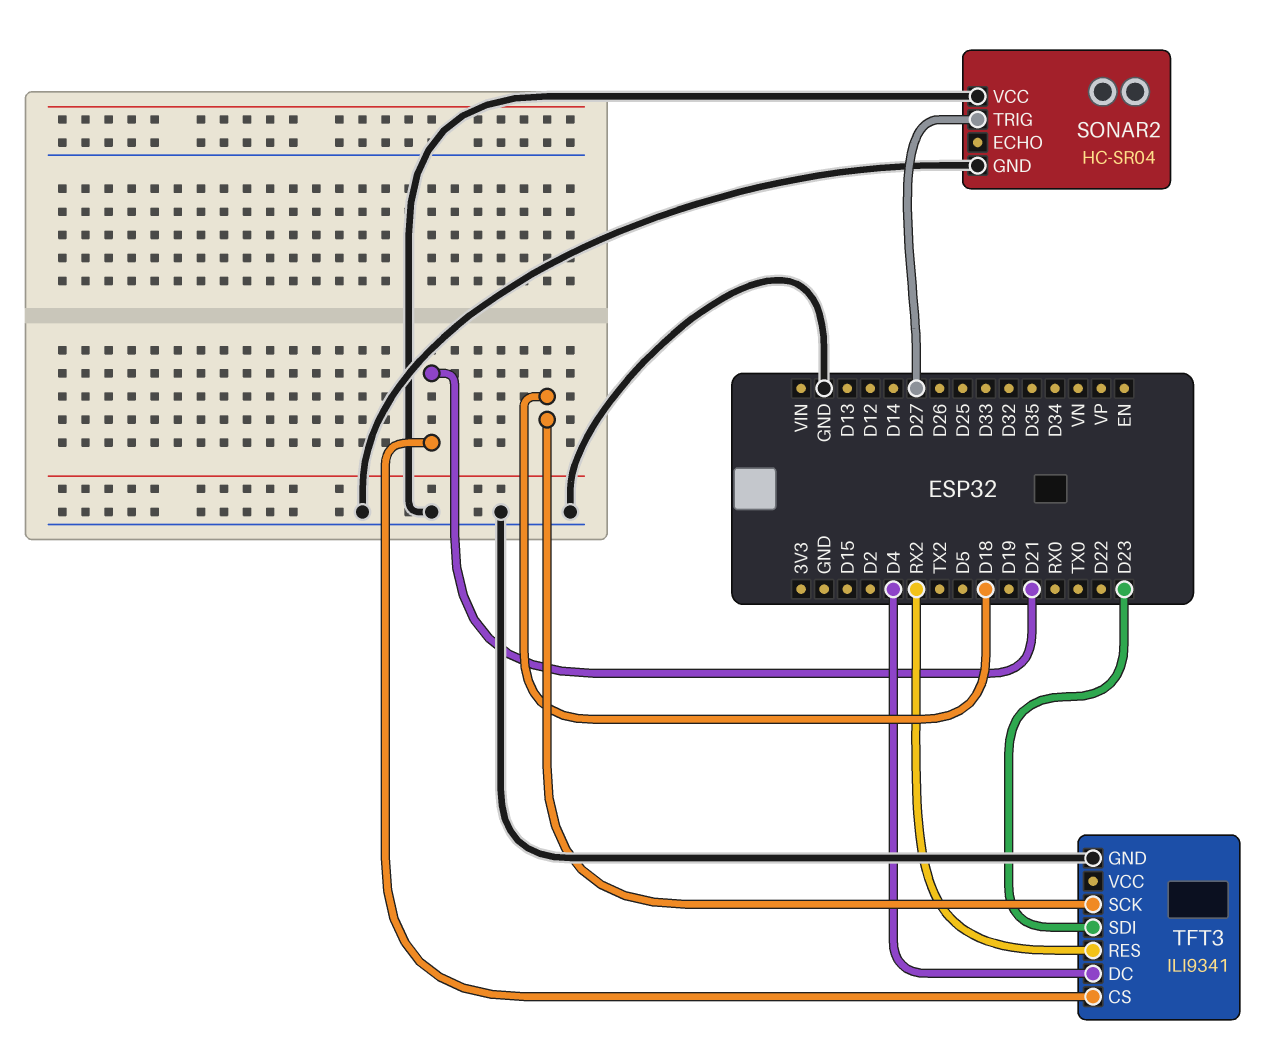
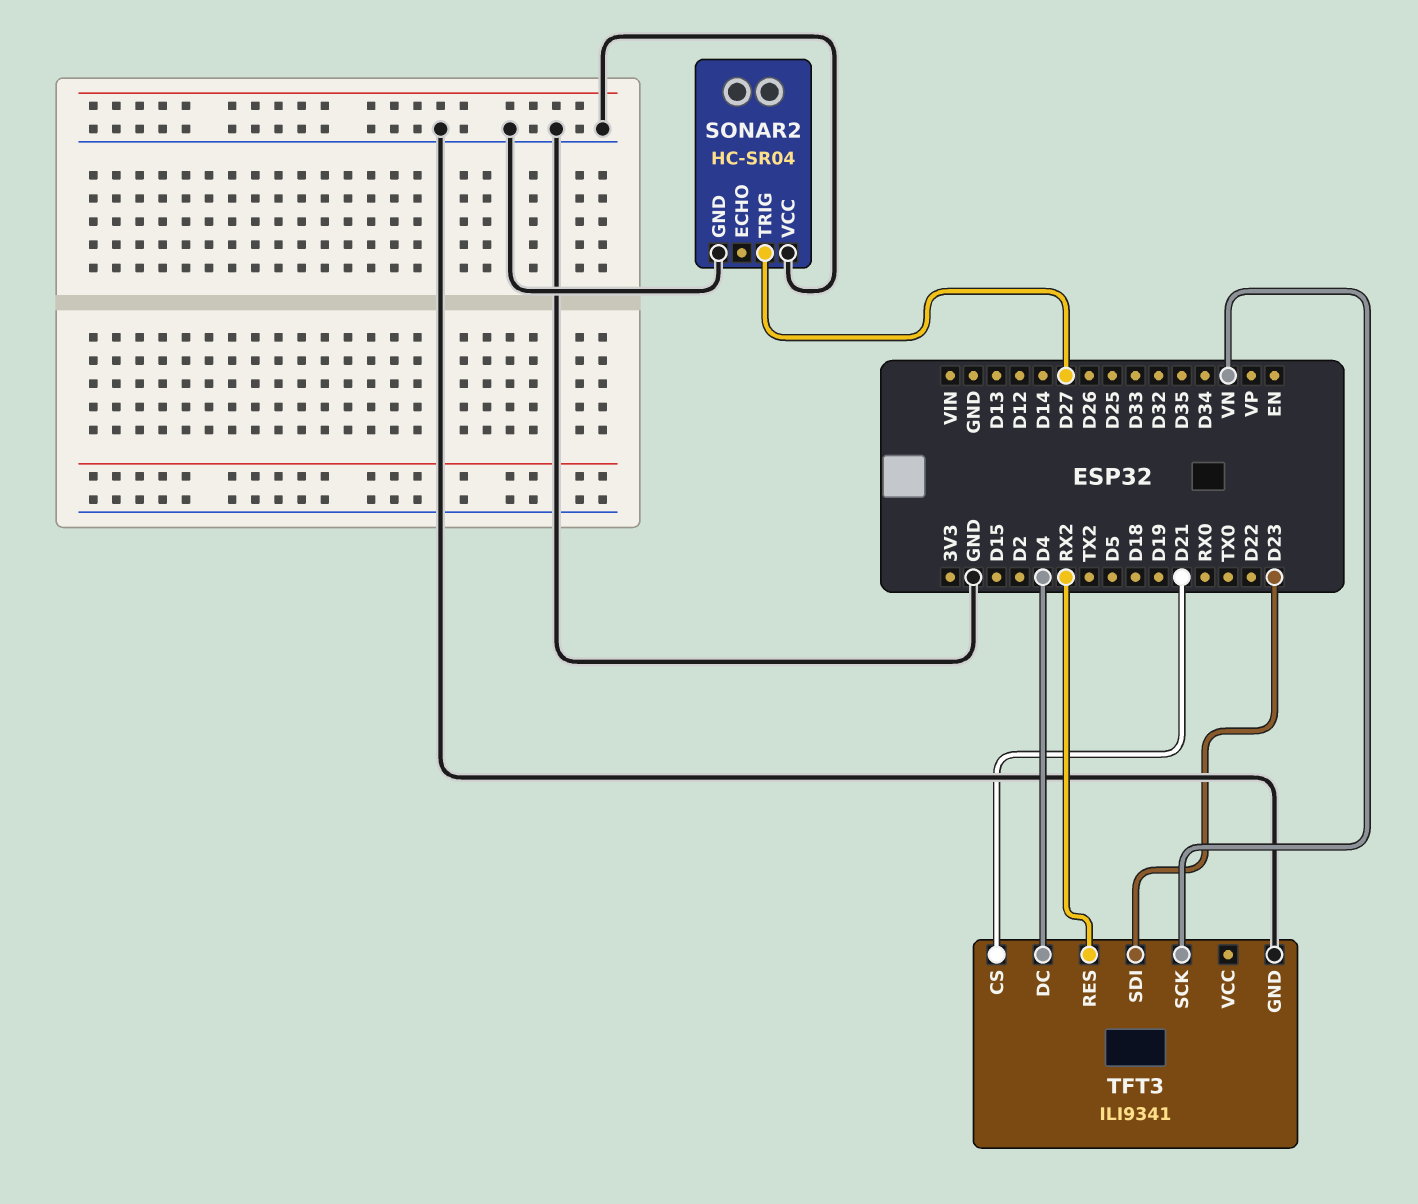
TFT3 pin SCK: D18 -> VN

